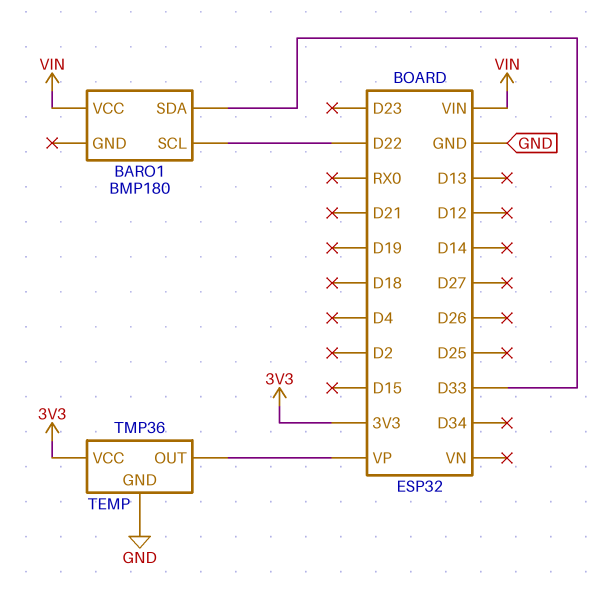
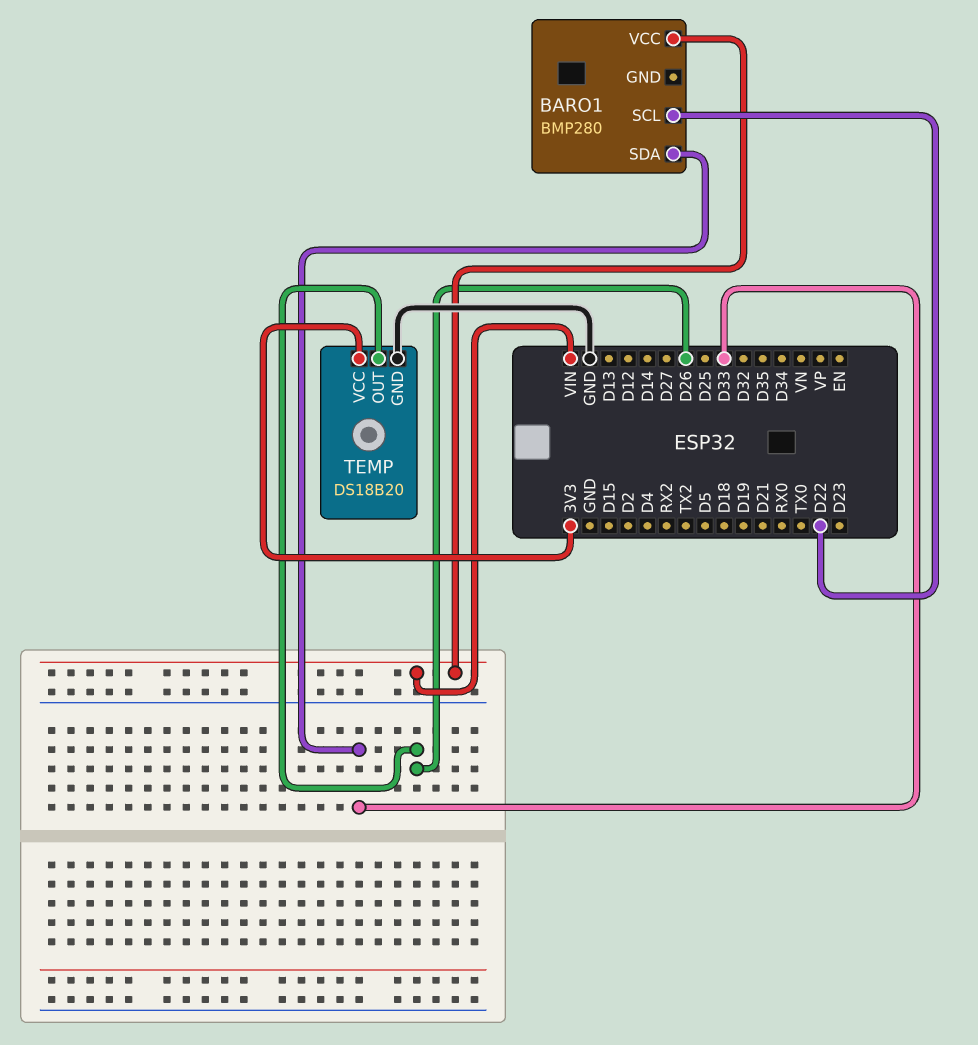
BARO1: BMP180 -> BMP280
TEMP: TMP36 -> DS18B20
TEMP pin OUT: VP -> D26

